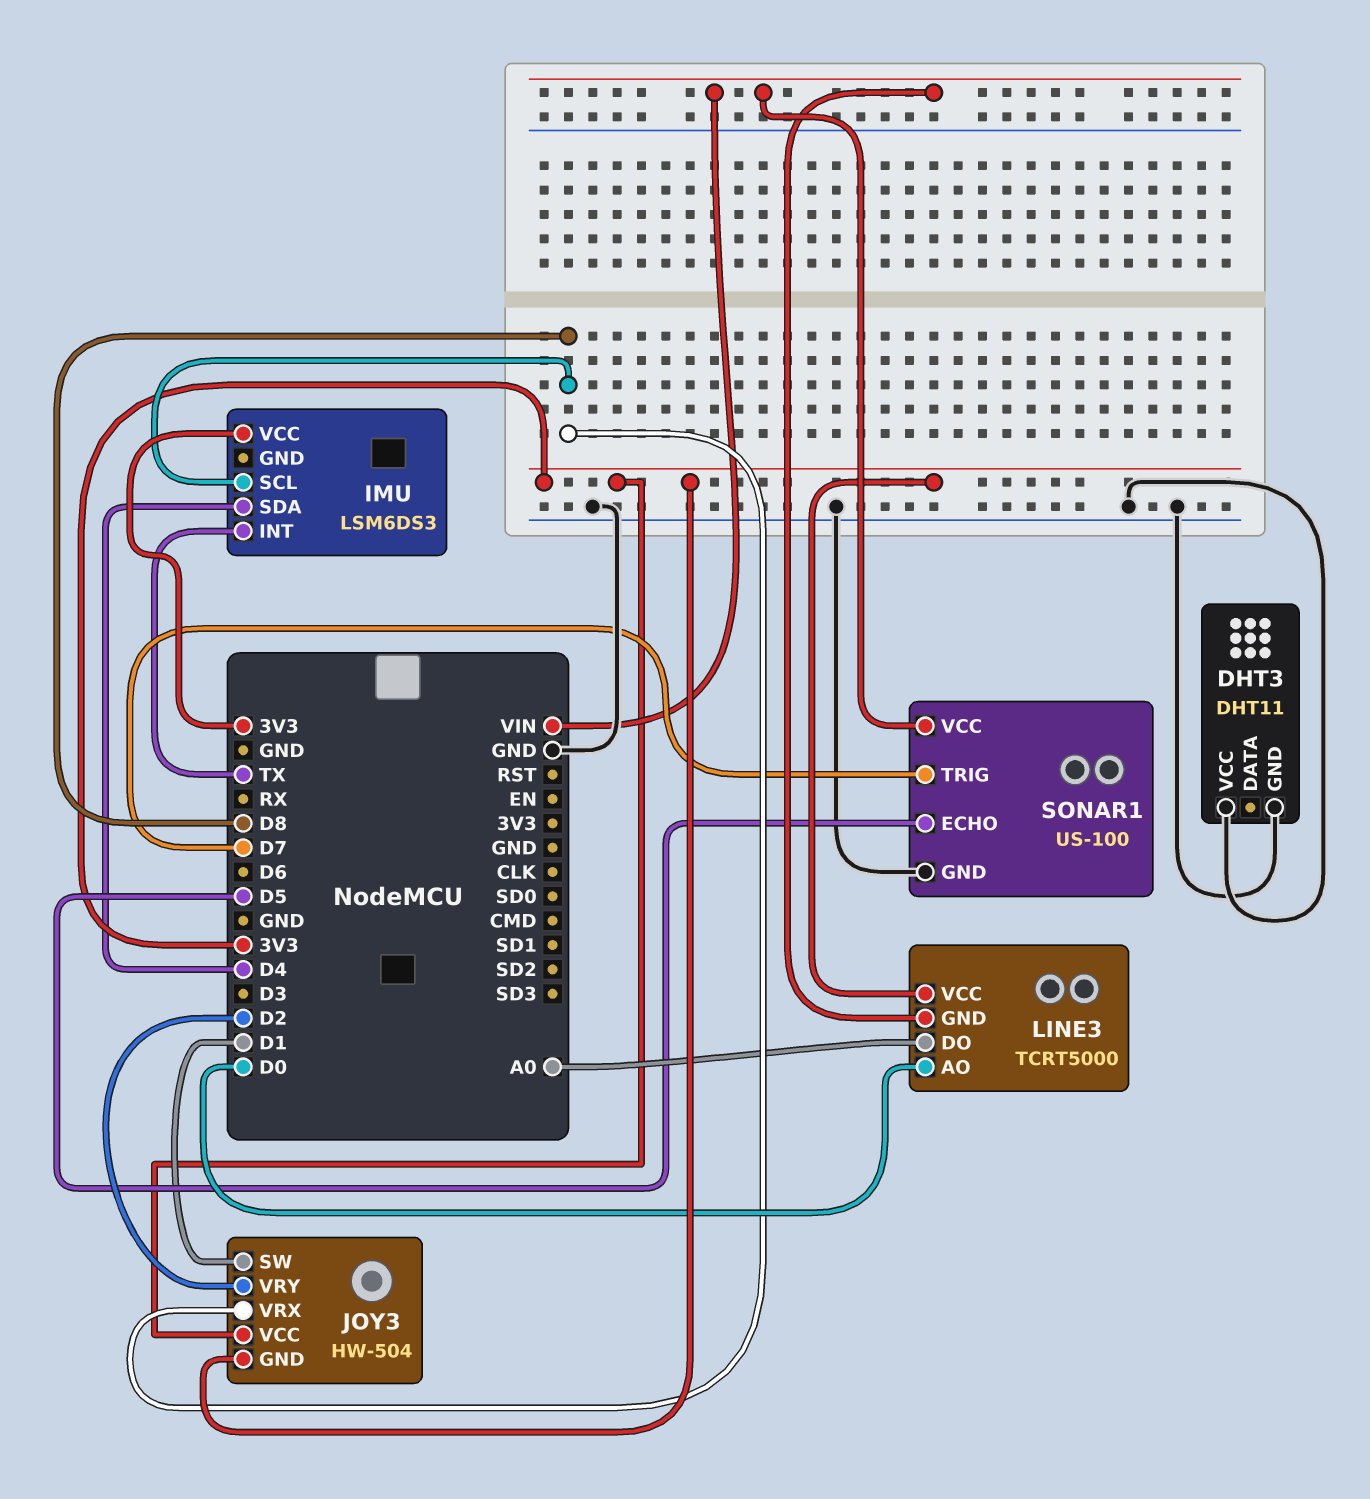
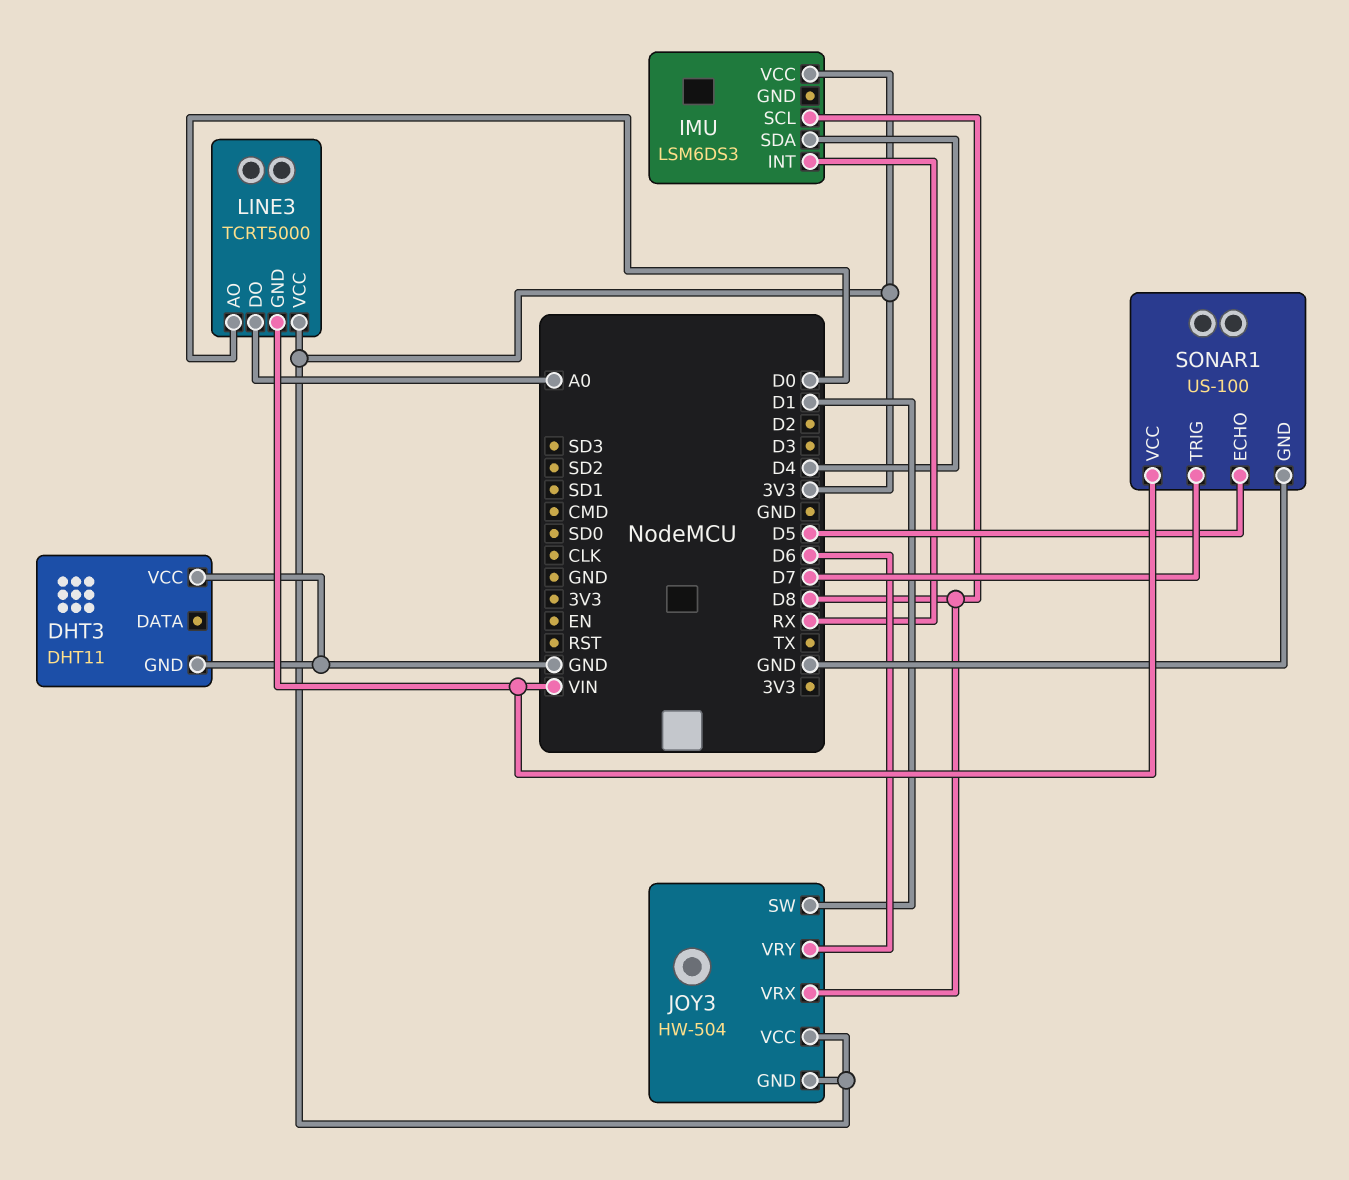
IMU pin INT: TX -> RX
JOY3 pin VRY: D2 -> D6

